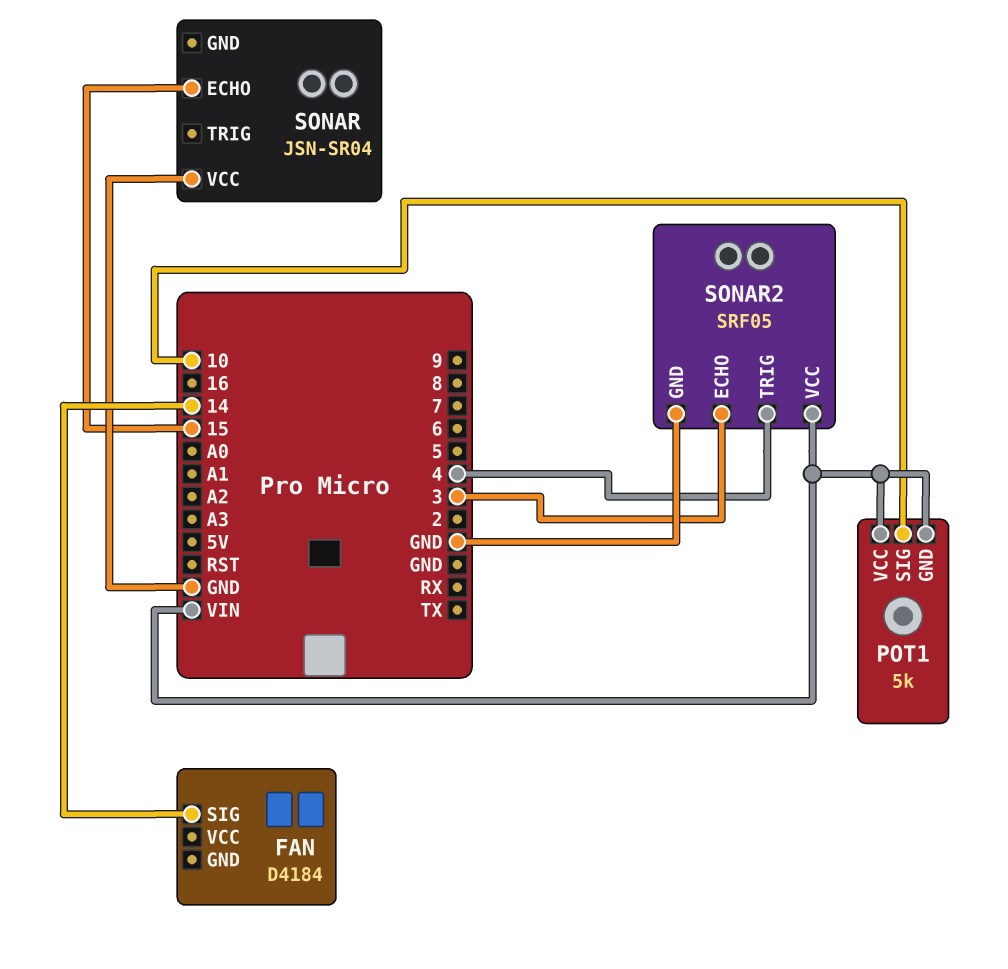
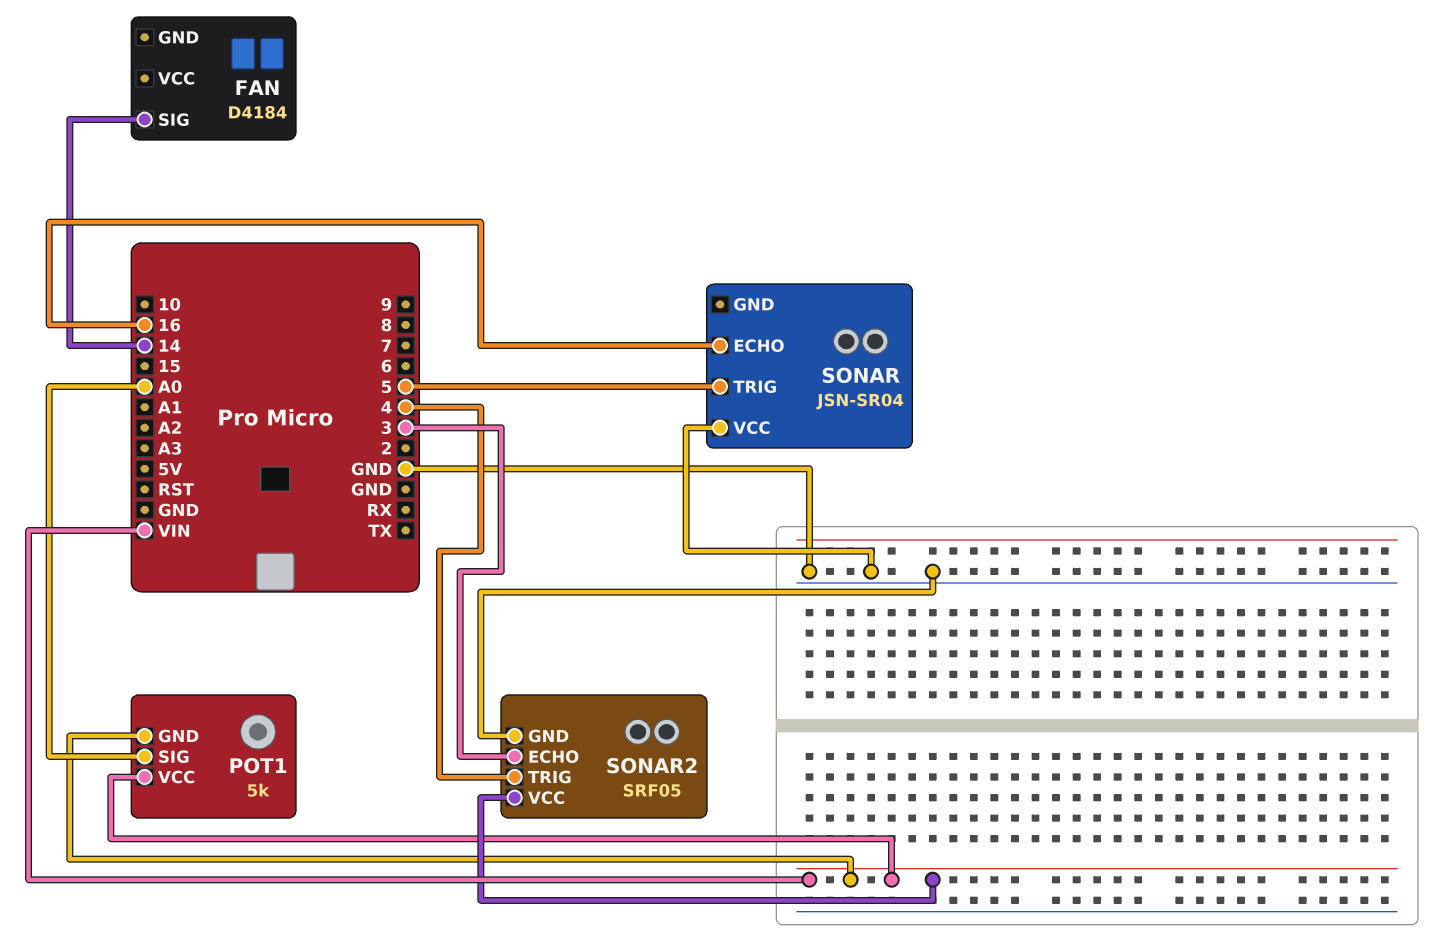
POT1 pin SIG: 10 -> A0
SONAR pin ECHO: 15 -> 16
SONAR pin TRIG: none -> 5

